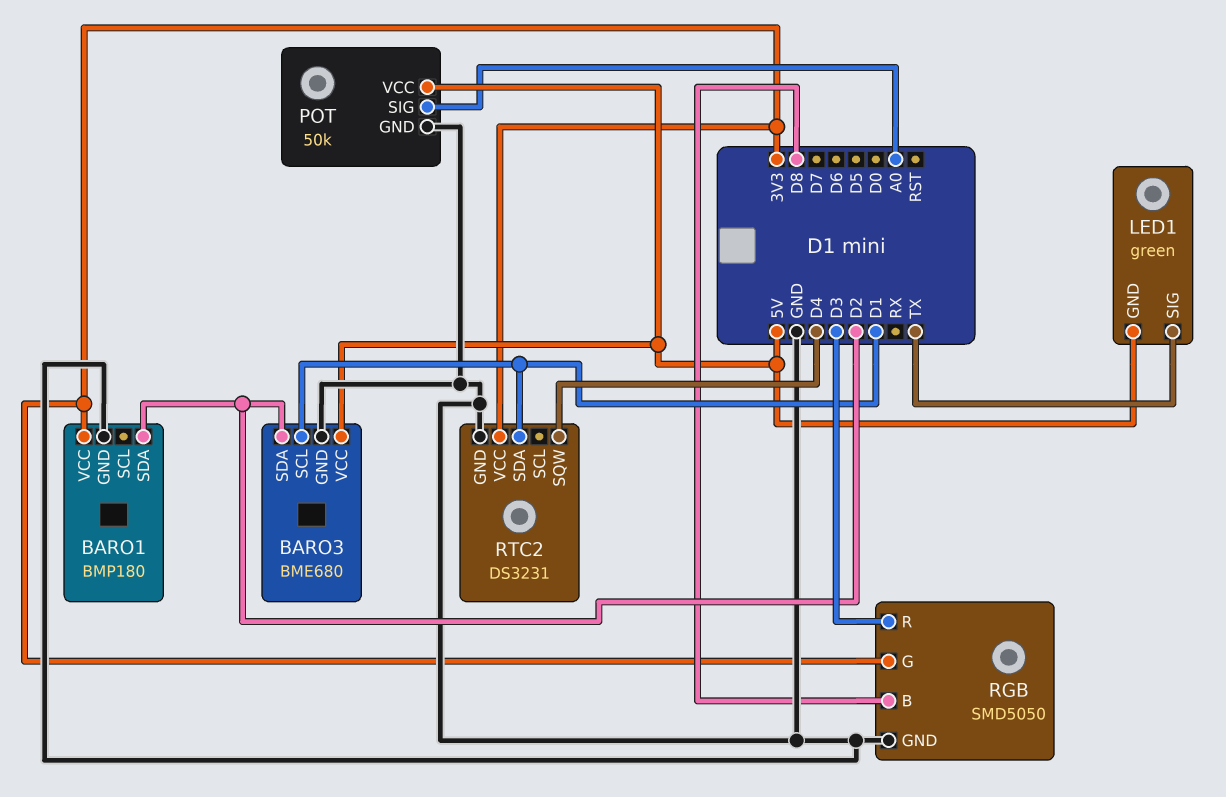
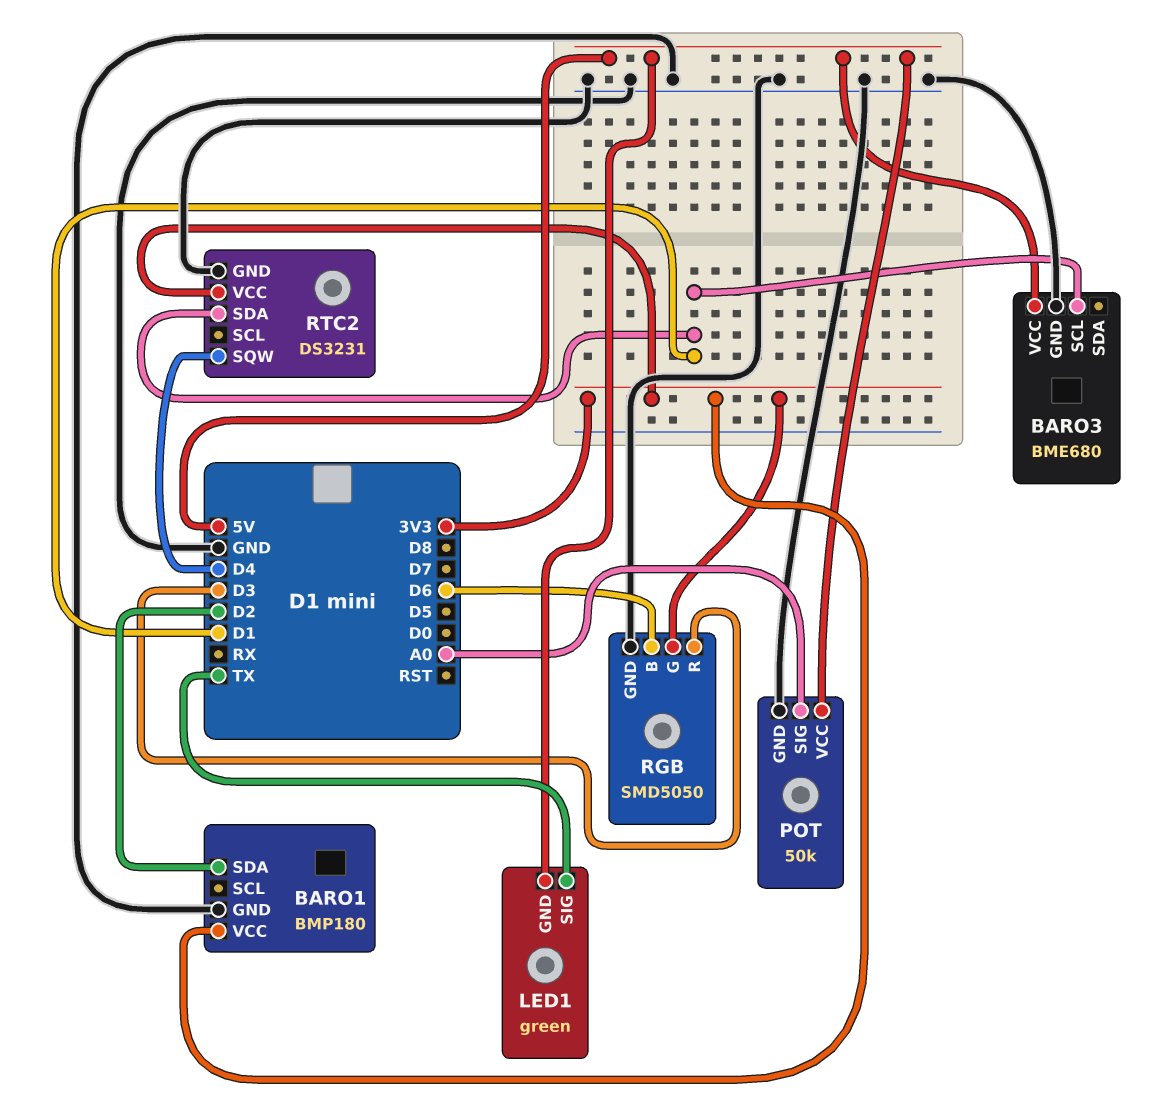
BARO3 pin SDA: D2 -> none
RGB pin B: D8 -> D6

